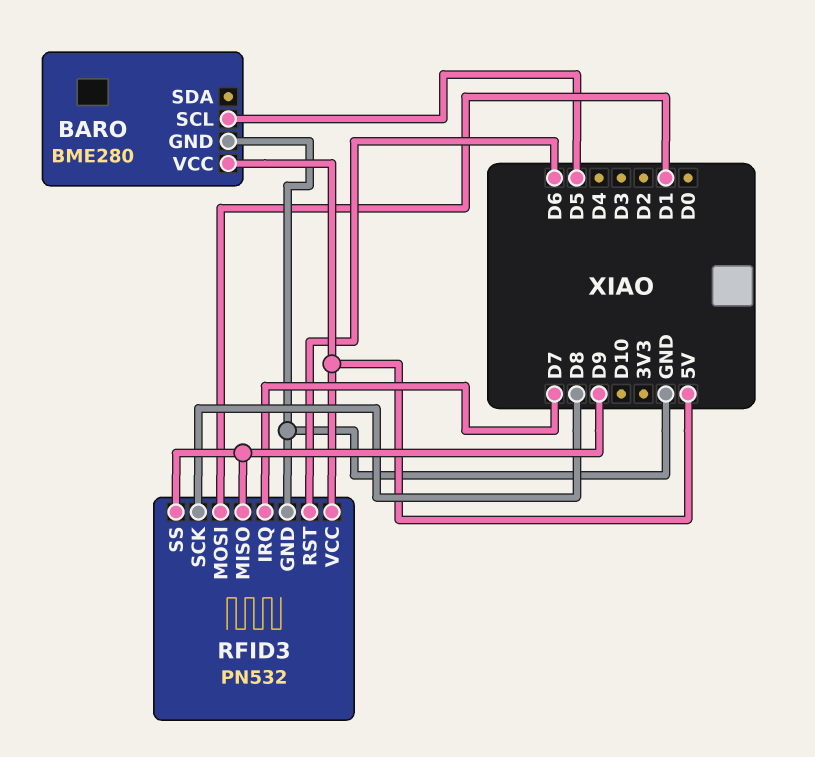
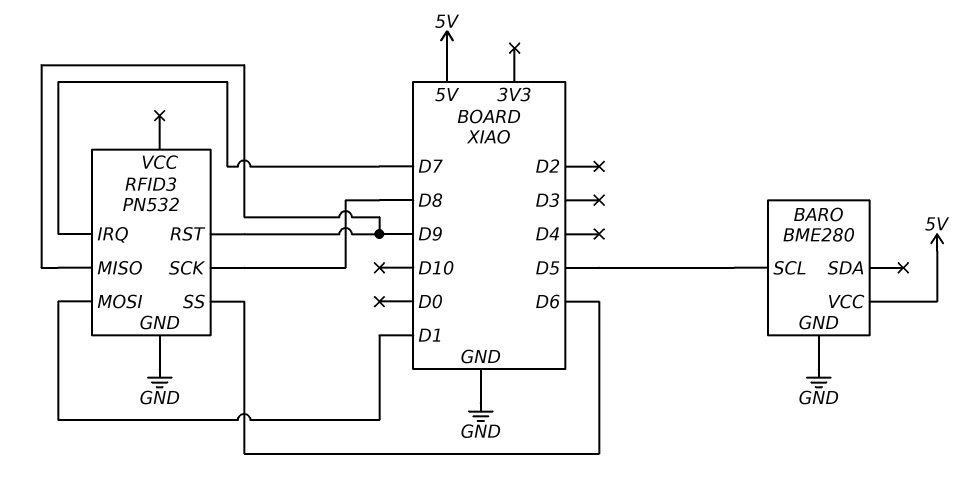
RFID3 pin RST: D6 -> D9
RFID3 pin SS: D9 -> D6
RFID3 pin VCC: 5V -> none

